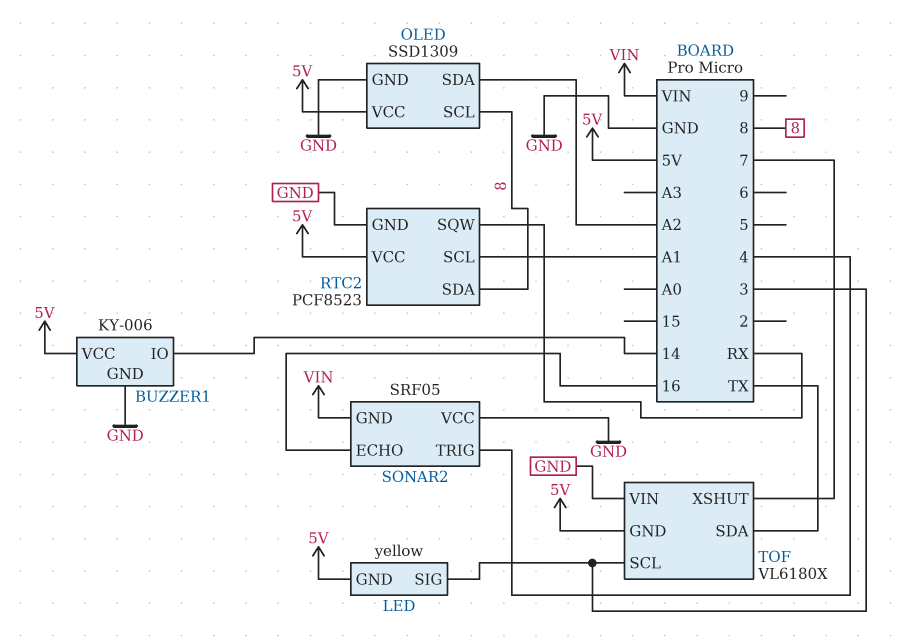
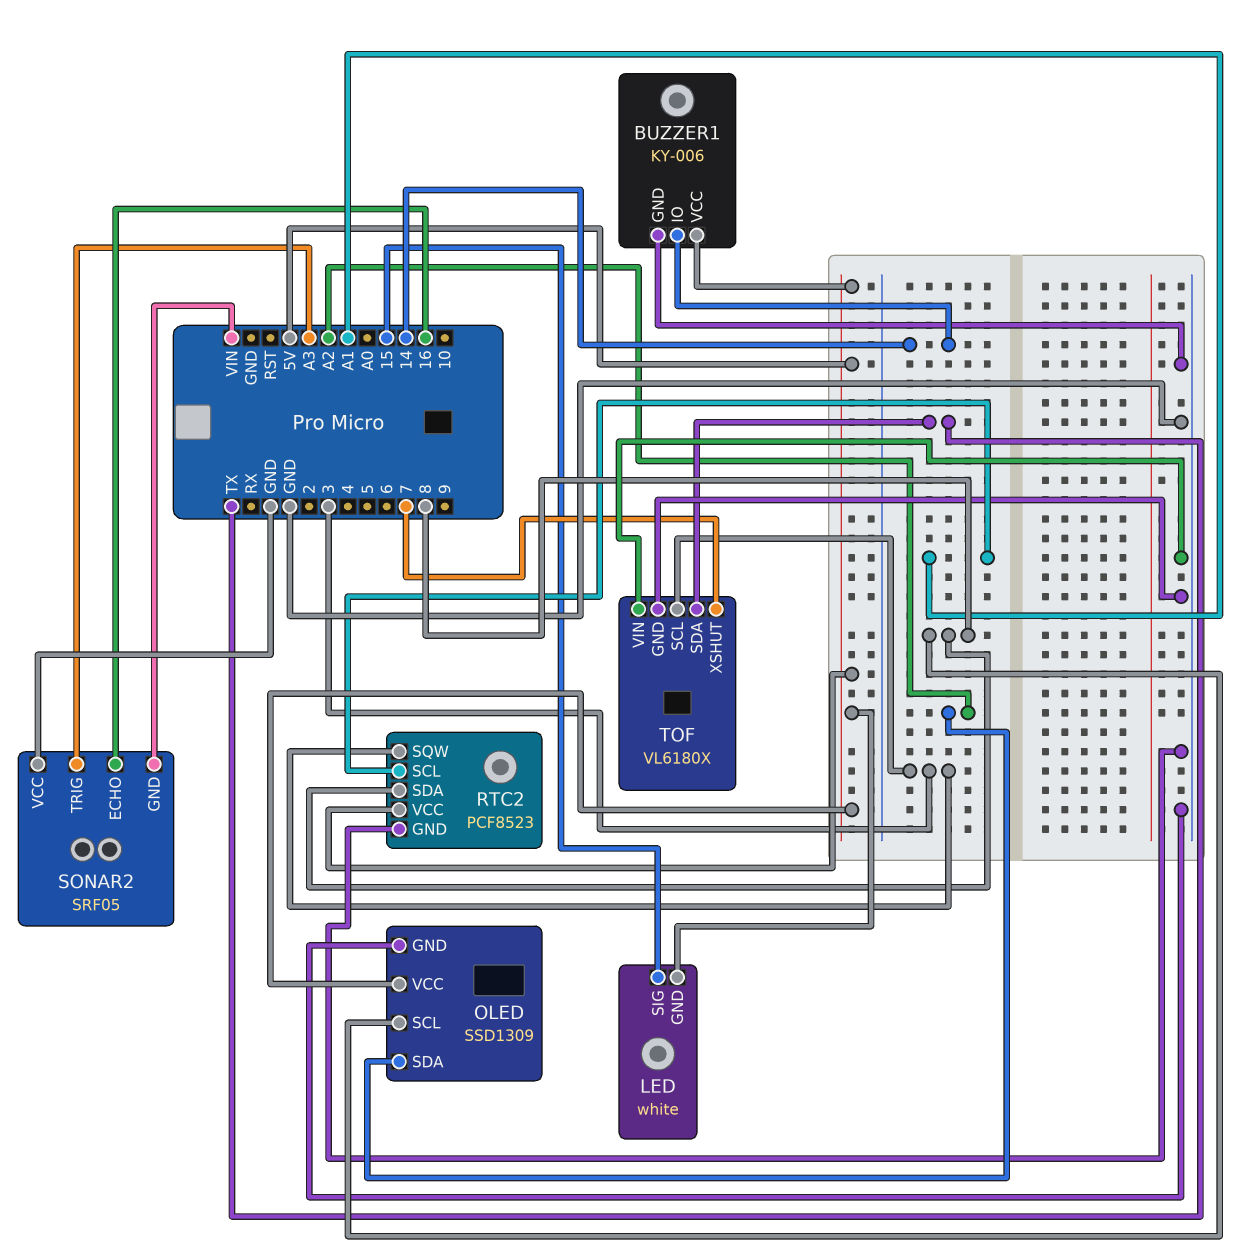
LED: yellow -> white
LED pin SIG: 3 -> 15
RTC2 pin SQW: RX -> 3
SONAR2 pin TRIG: 4 -> A3
TOF pin GND: 5V -> GND

